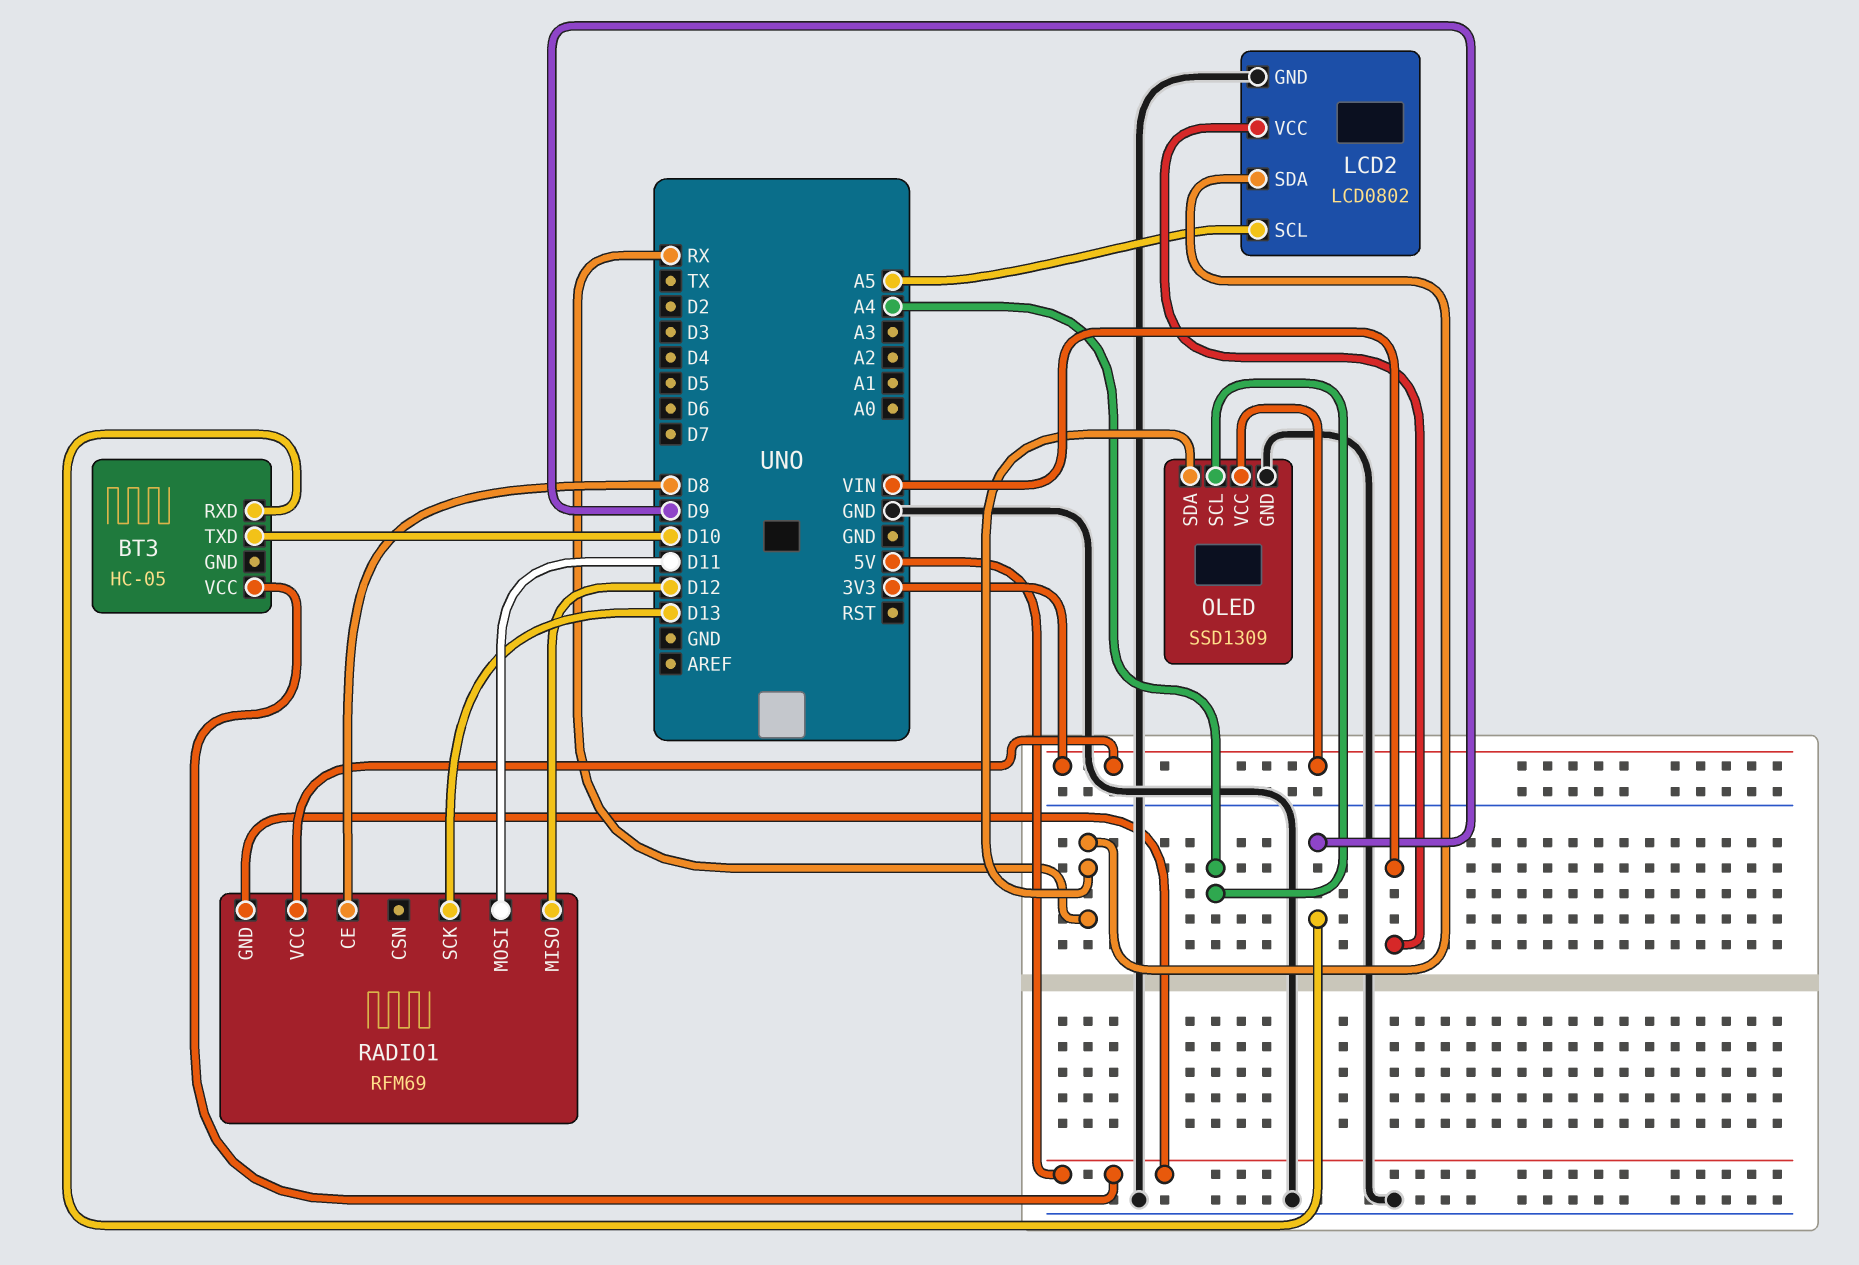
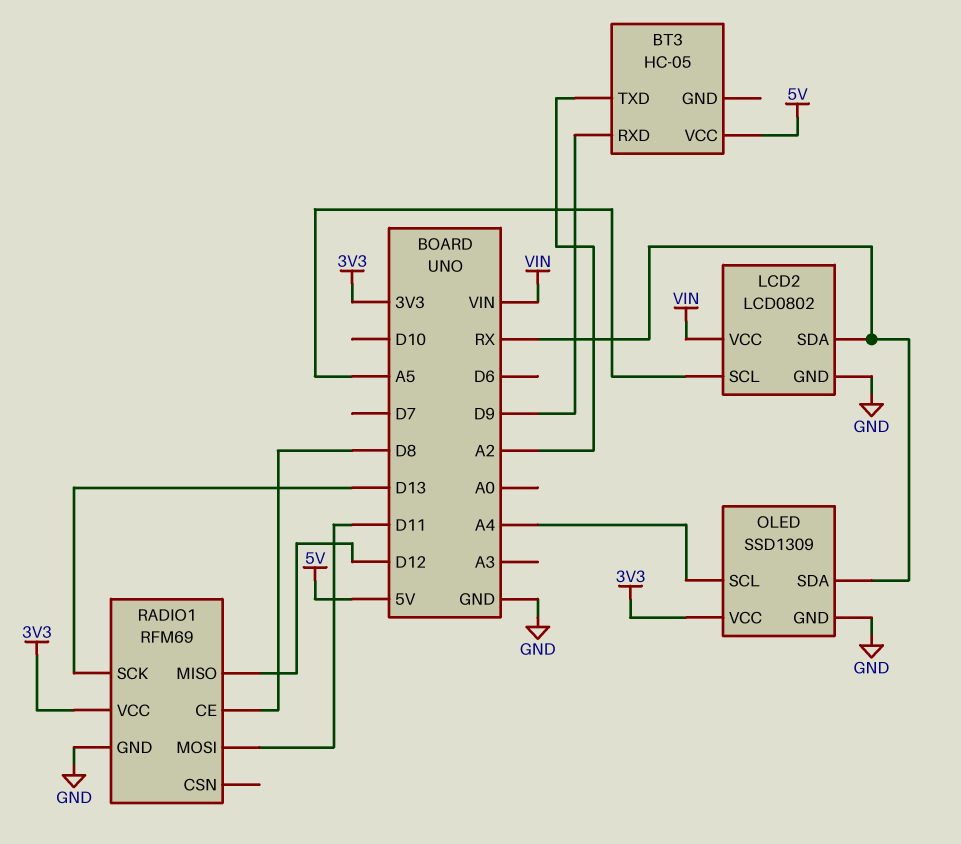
BT3 pin TXD: D10 -> A2
RADIO1 pin GND: 5V -> GND

